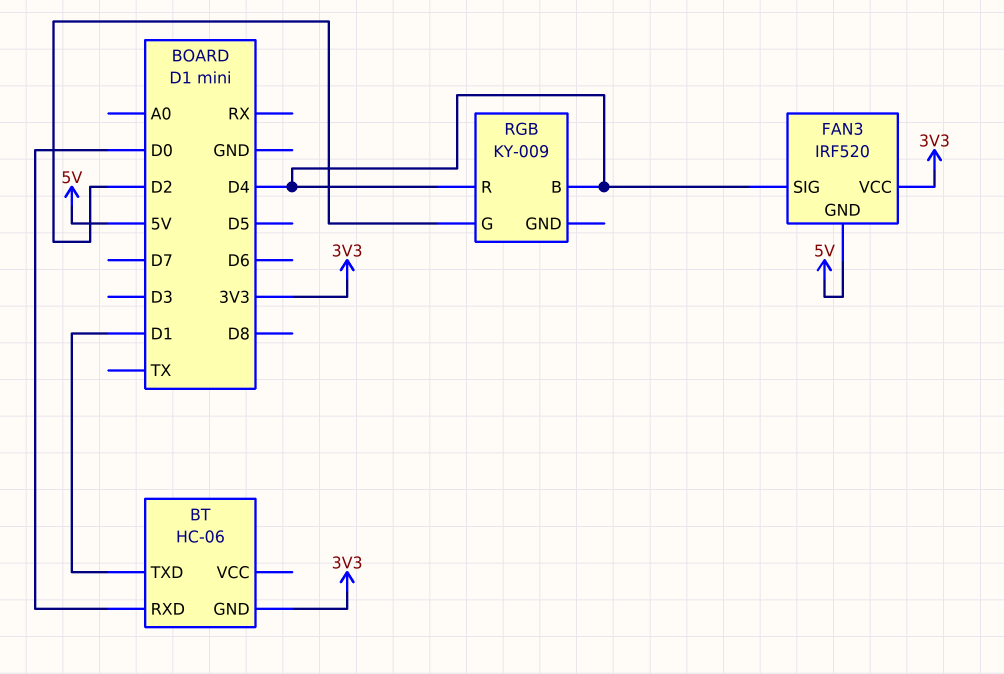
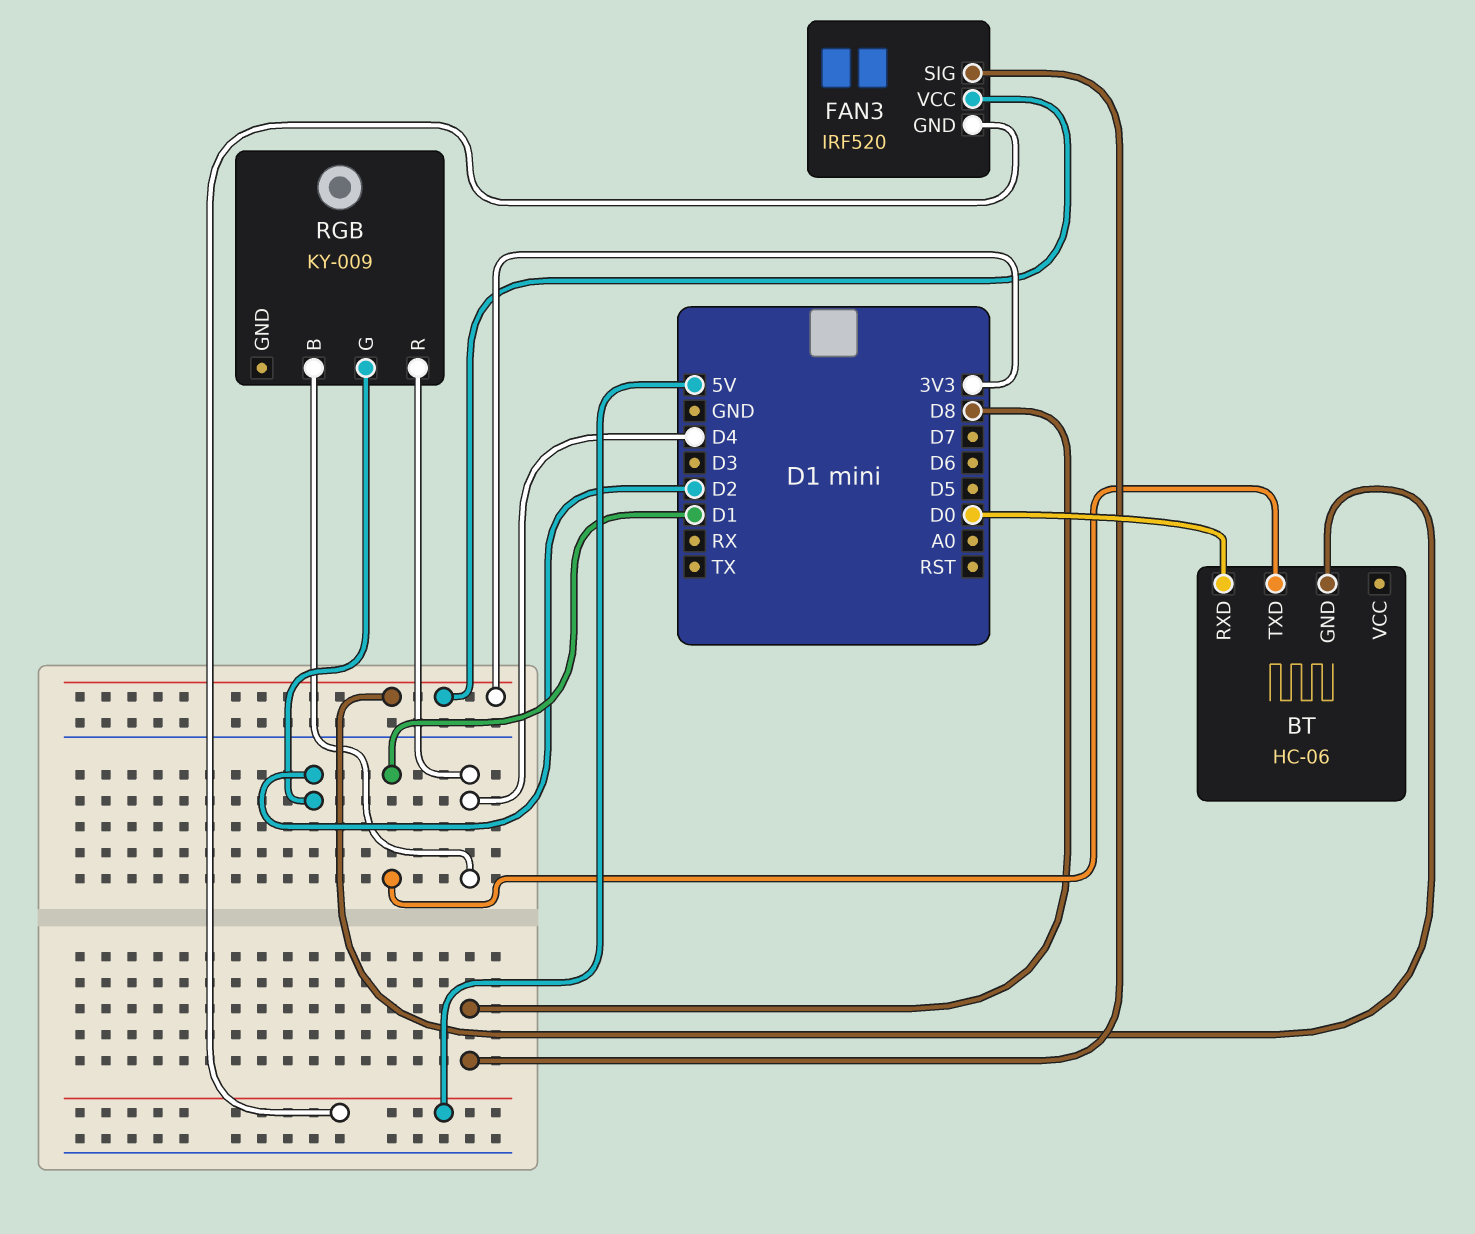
FAN3 pin SIG: D4 -> D8

